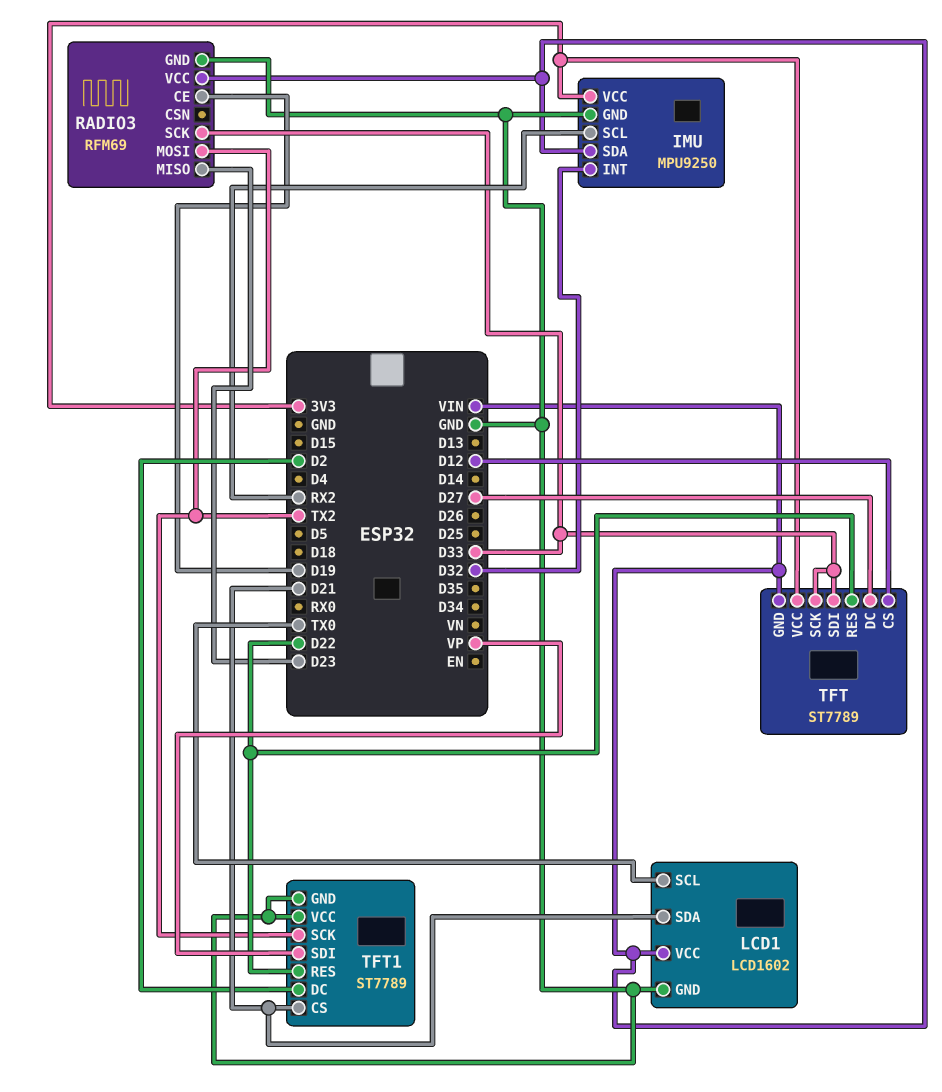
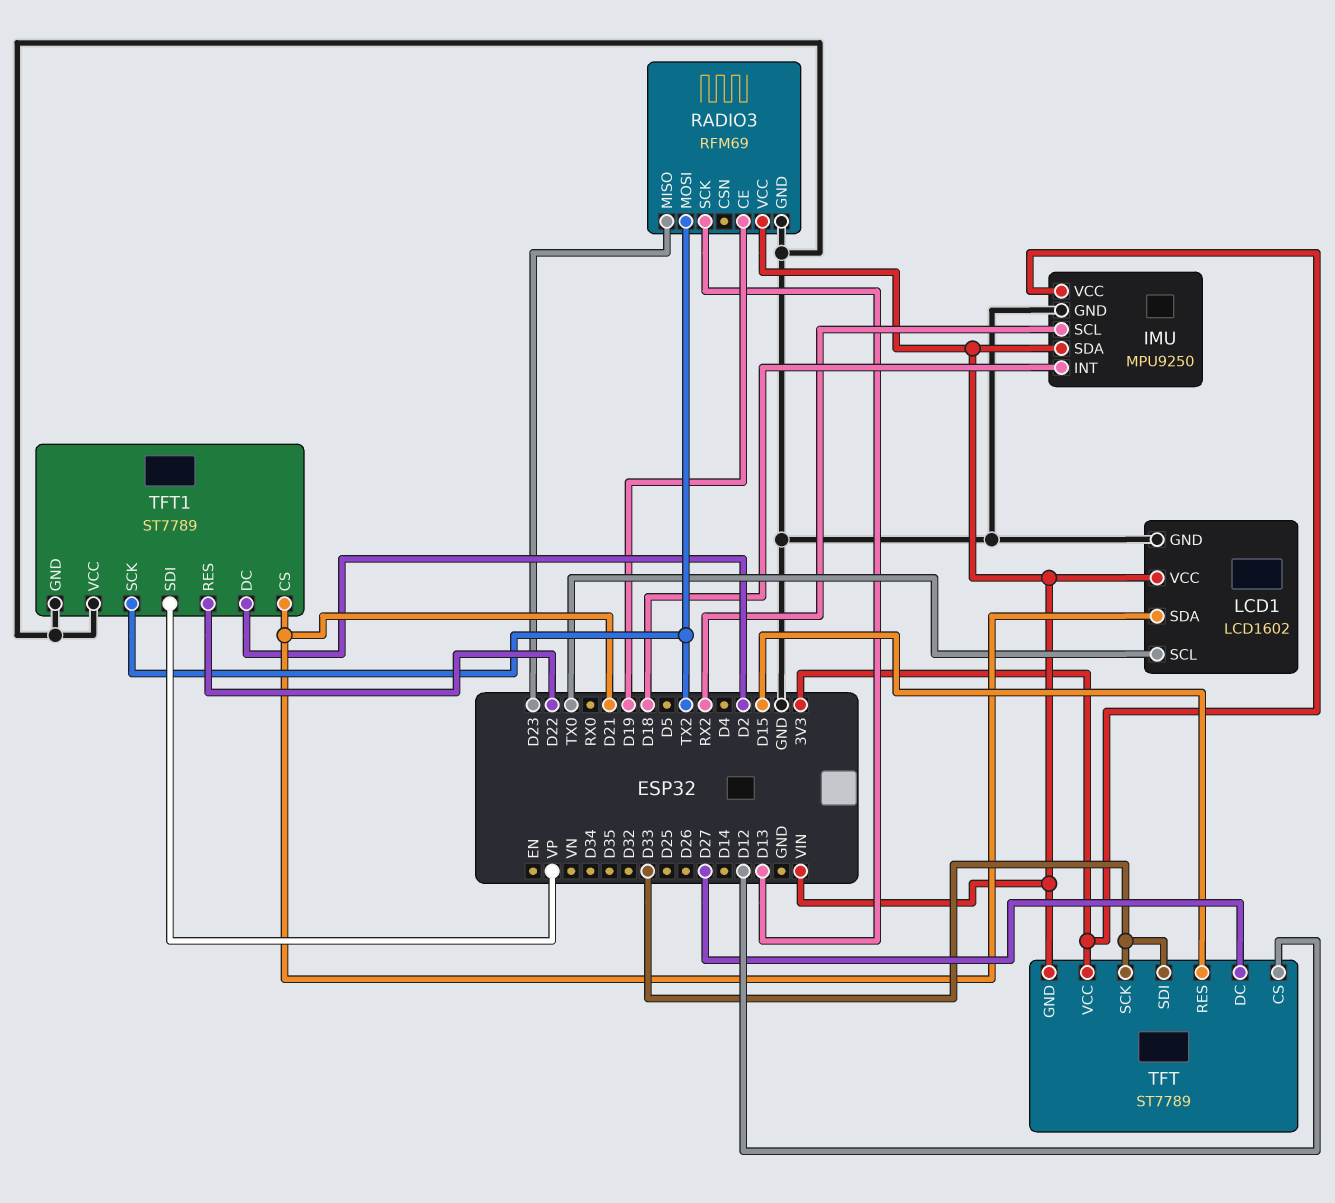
IMU pin INT: D32 -> D18
RADIO3 pin SCK: D33 -> D13
TFT pin RES: D22 -> D15

